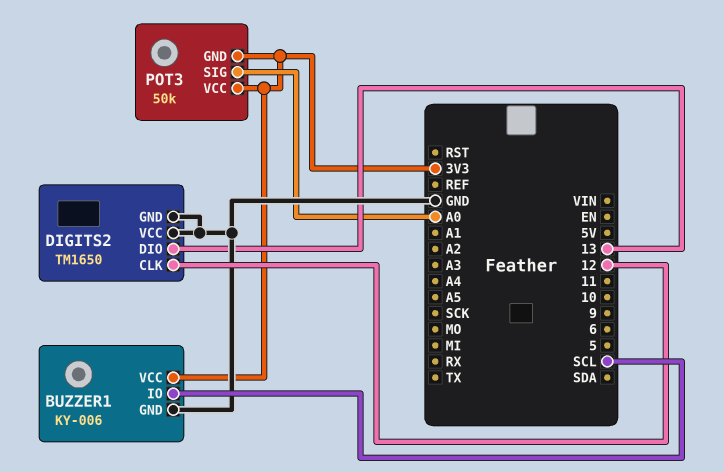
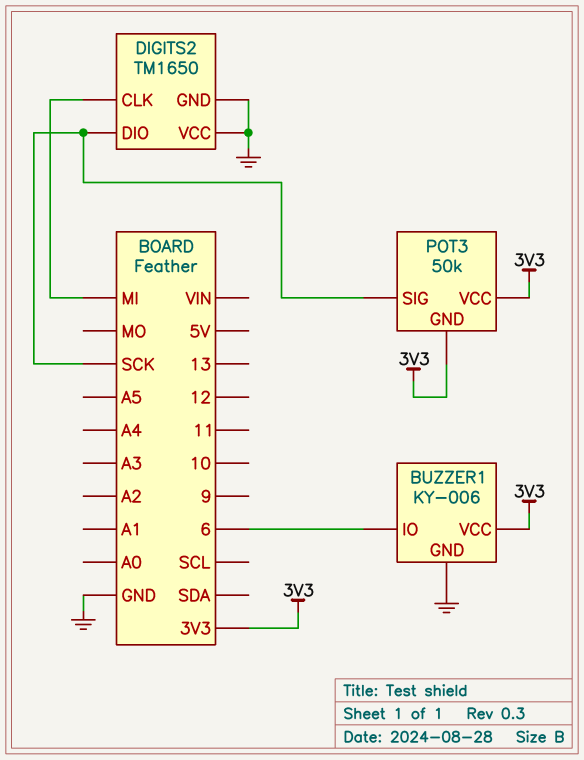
BUZZER1 pin IO: SCL -> 6
DIGITS2 pin CLK: 12 -> MI
DIGITS2 pin DIO: 13 -> SCK
POT3 pin SIG: A0 -> SCK

